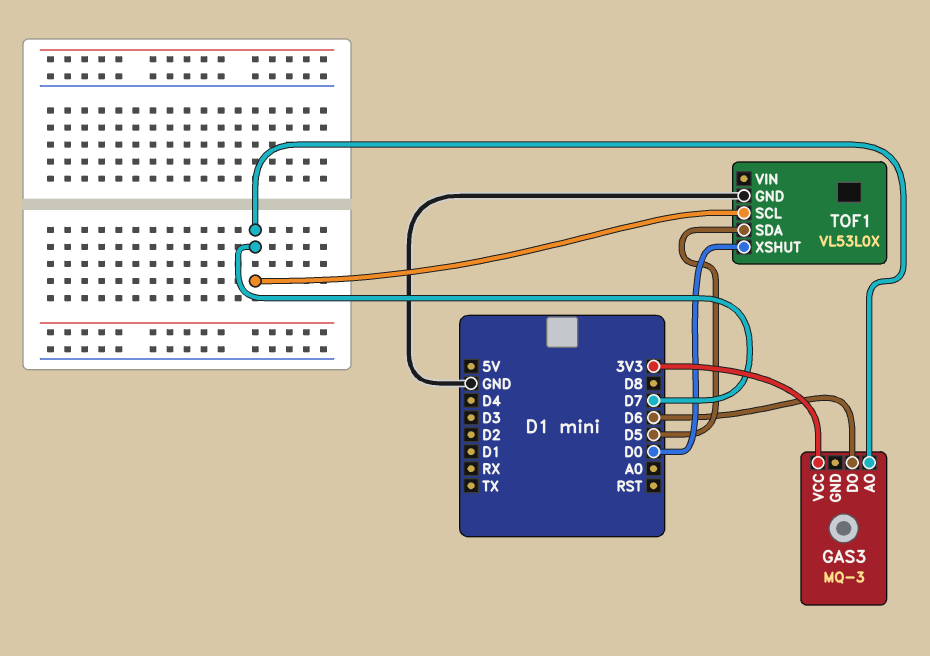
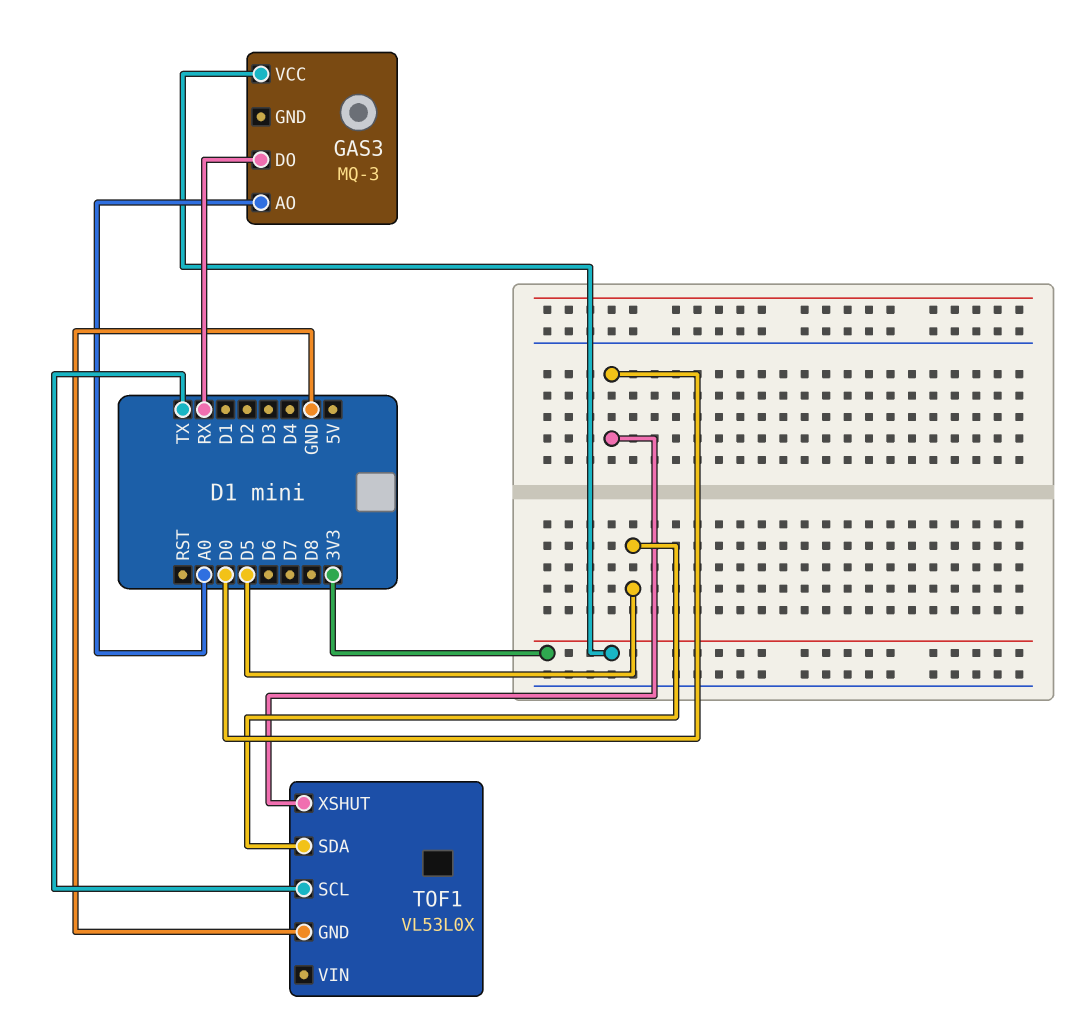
GAS3 pin AO: D7 -> A0
GAS3 pin DO: D6 -> RX
TOF1 pin SCL: D7 -> TX

